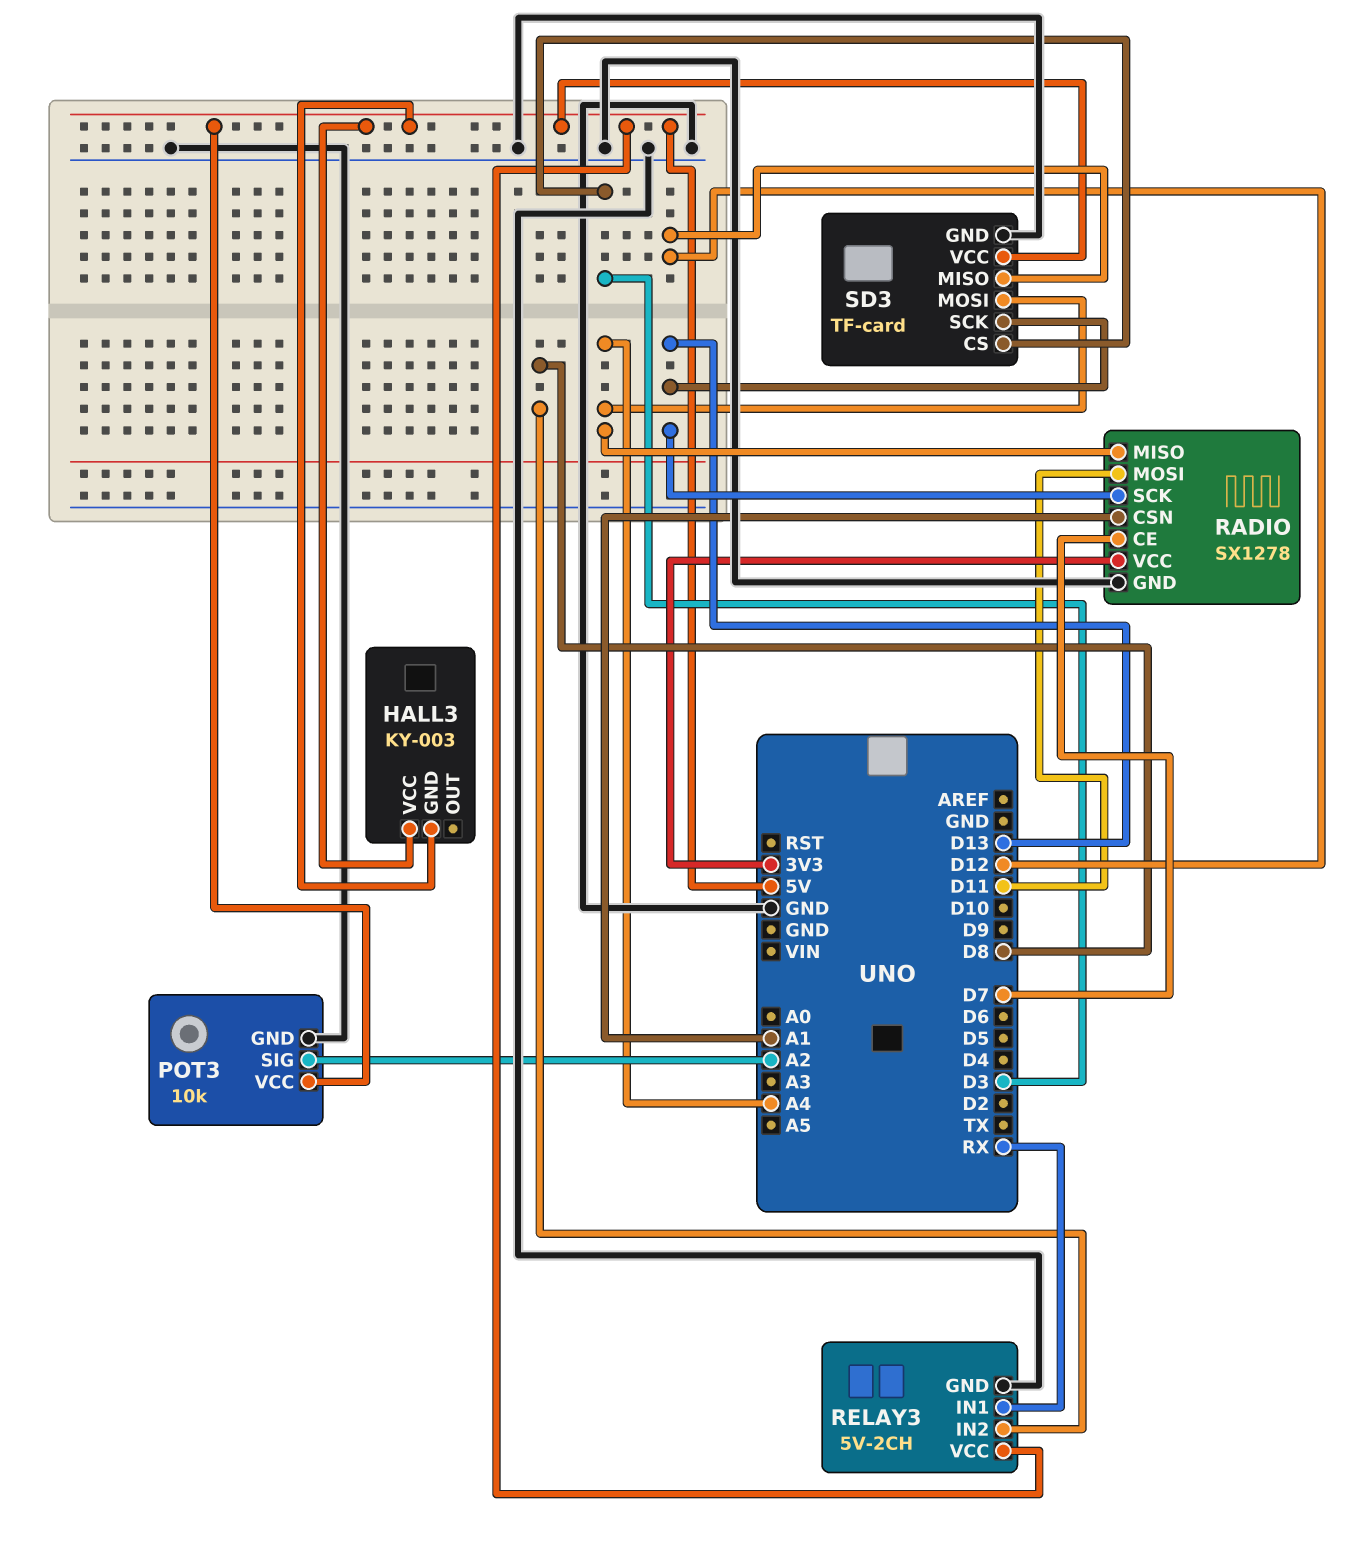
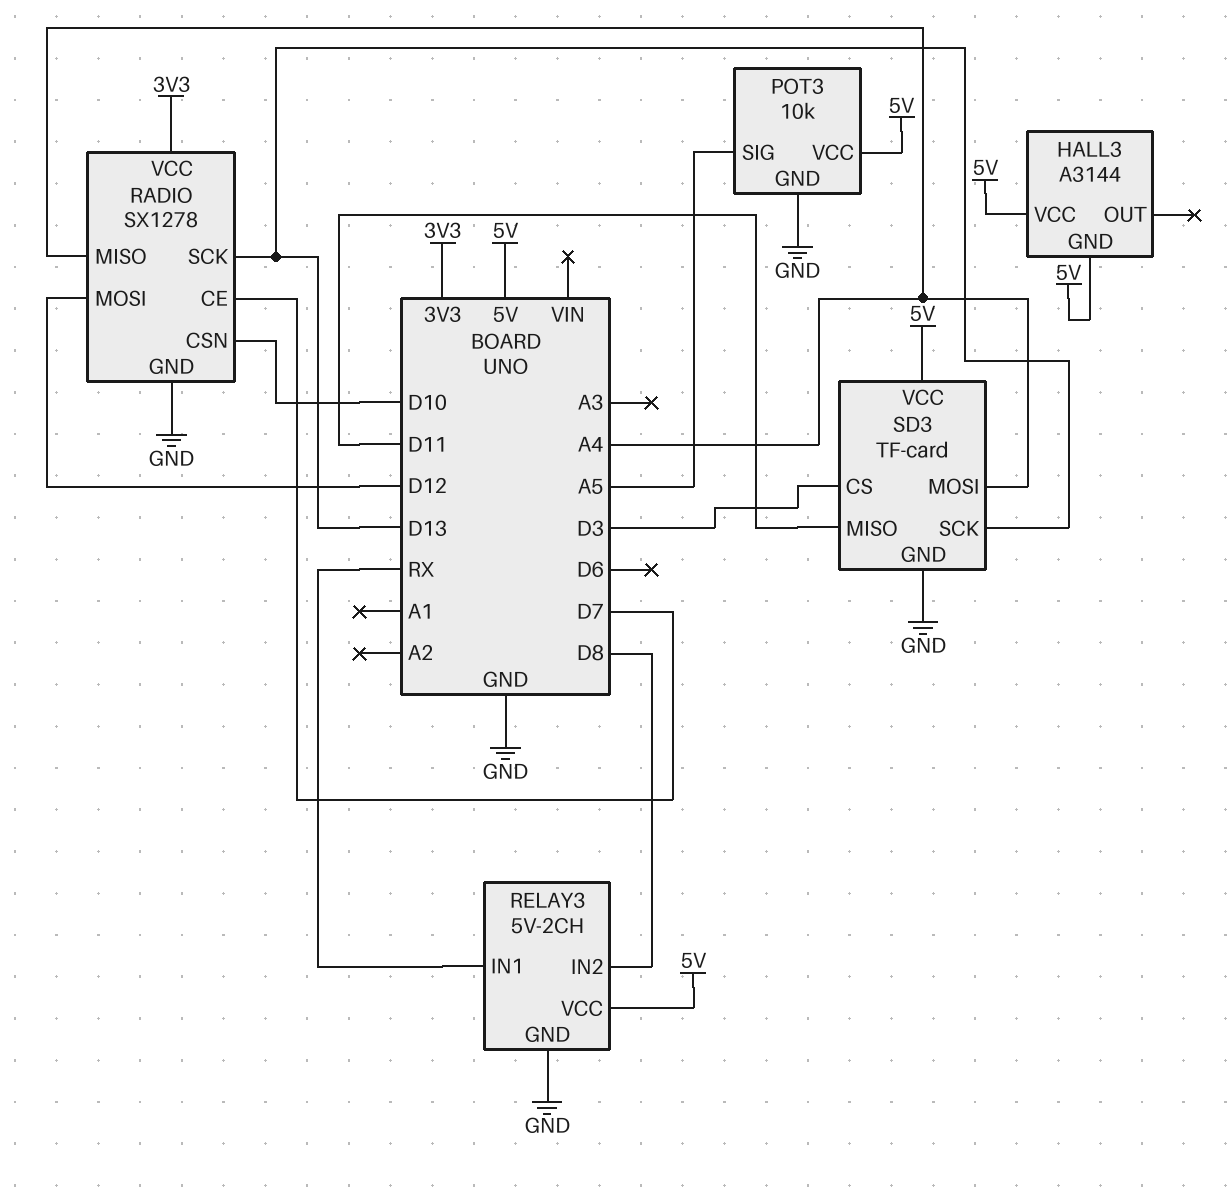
HALL3: KY-003 -> A3144
POT3 pin SIG: A2 -> A5
RADIO pin CSN: A1 -> D10
RADIO pin MOSI: D11 -> D12
SD3 pin MISO: D12 -> D11

